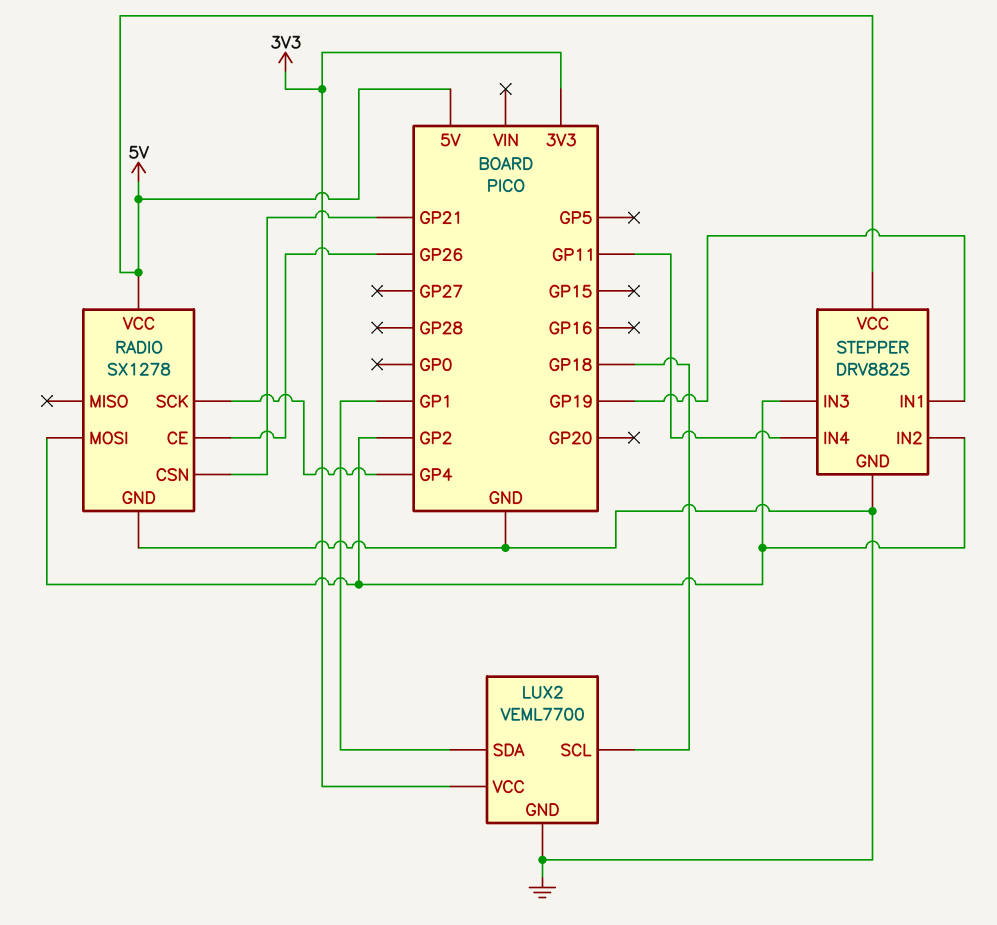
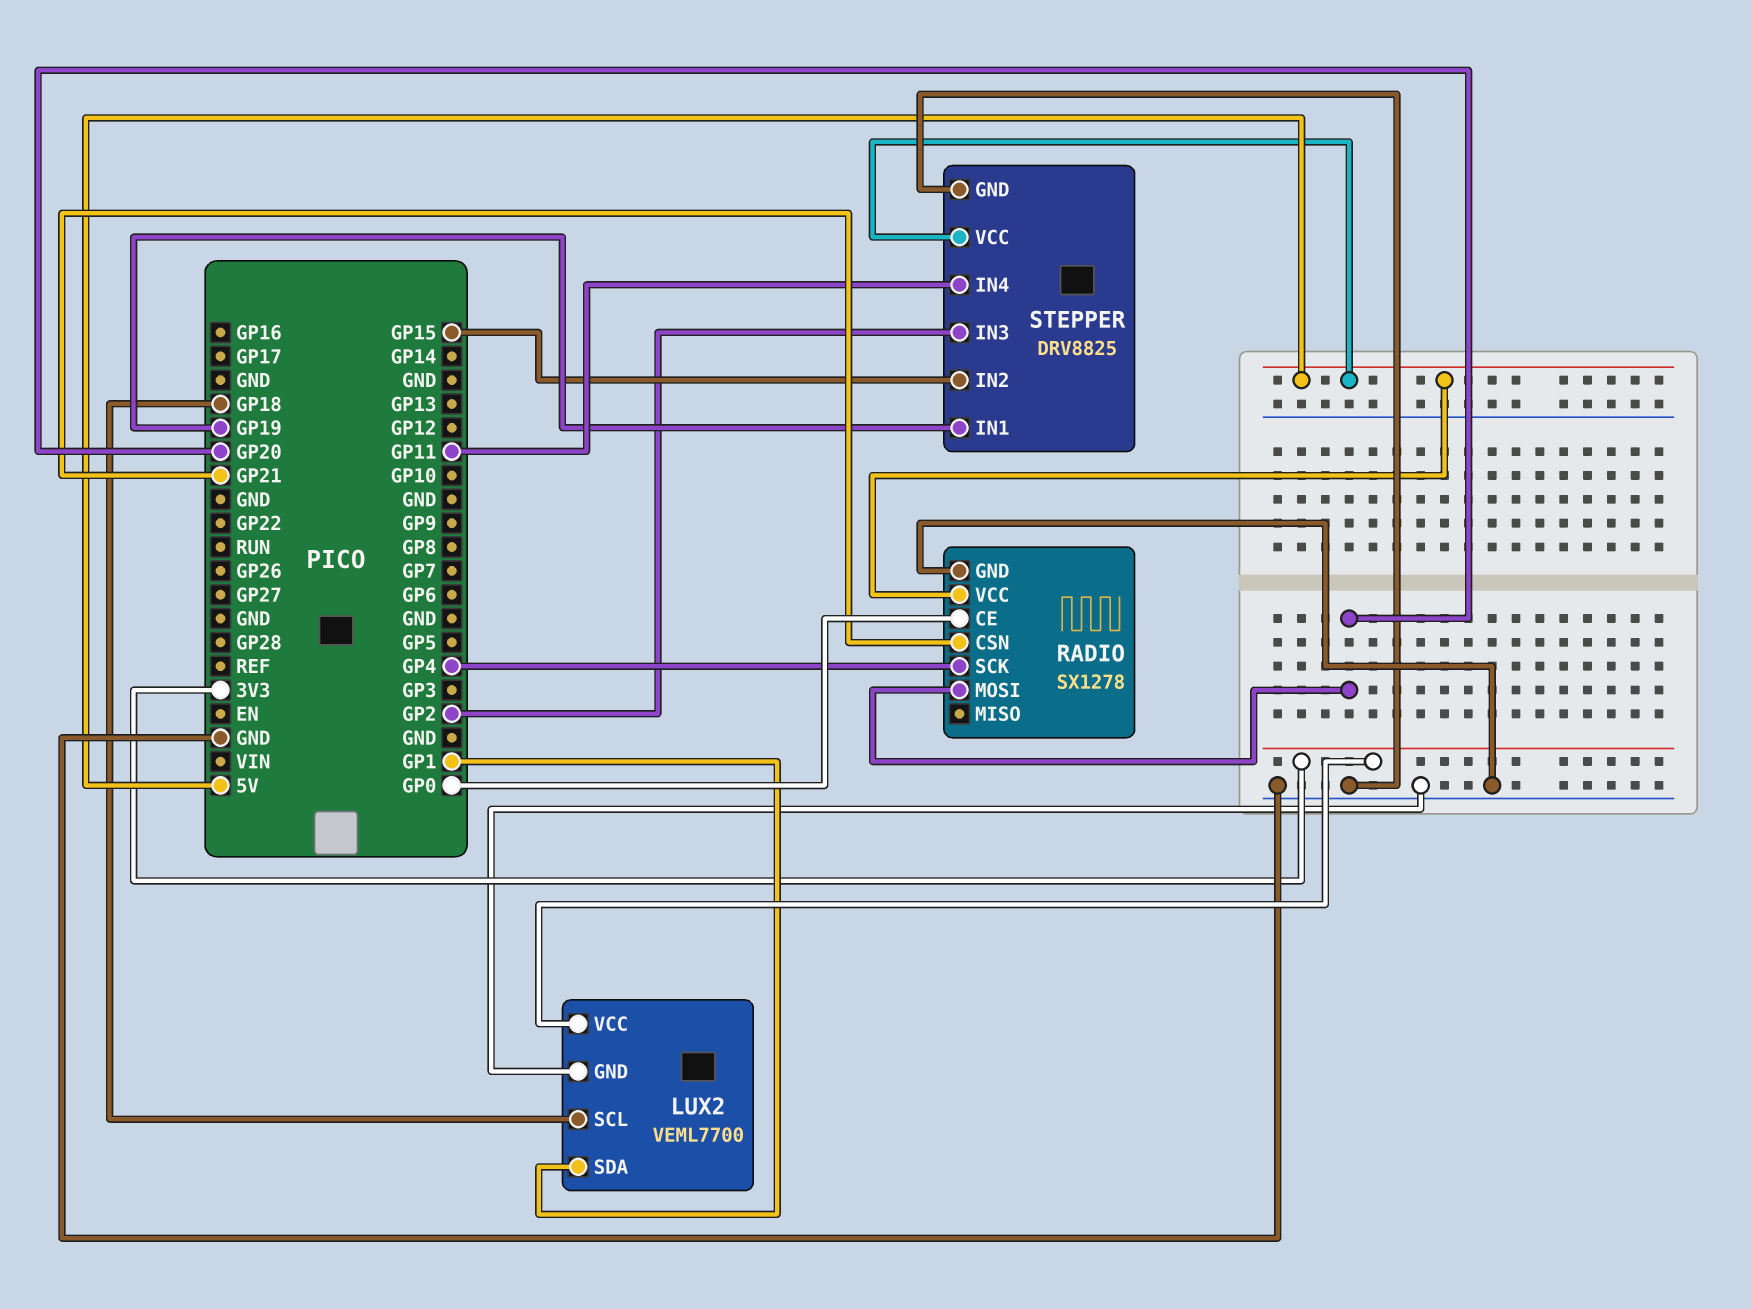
RADIO pin CE: GP26 -> GP0
RADIO pin MOSI: GP2 -> GP20
STEPPER pin IN2: GP2 -> GP15

